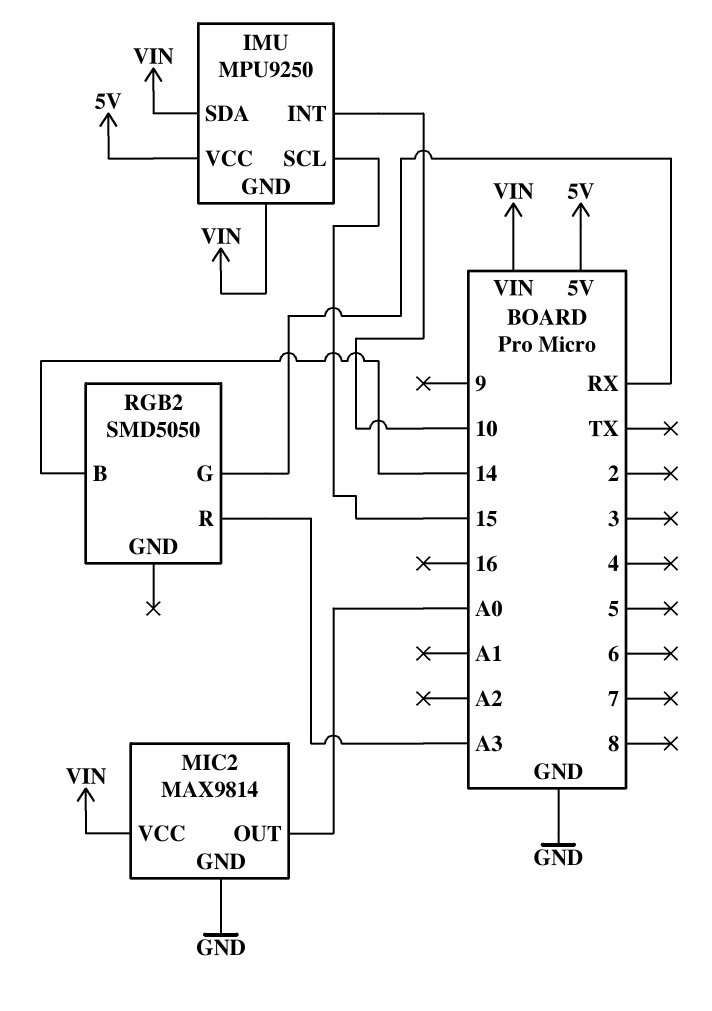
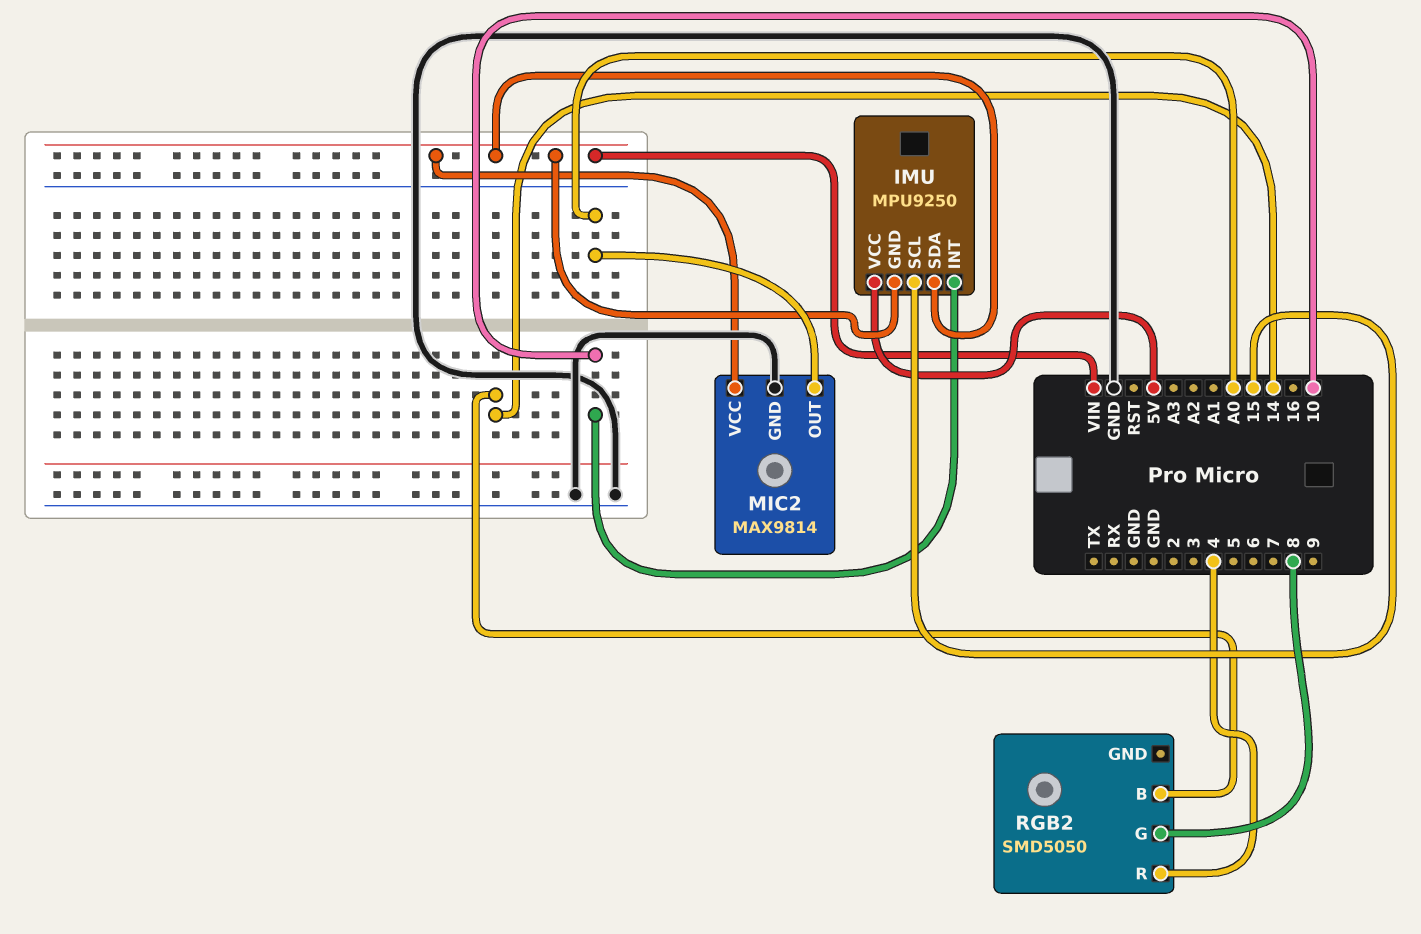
RGB2 pin G: RX -> 8
RGB2 pin R: A3 -> 4

